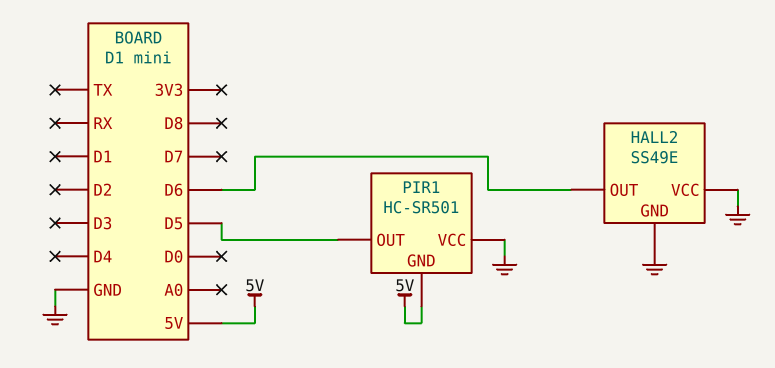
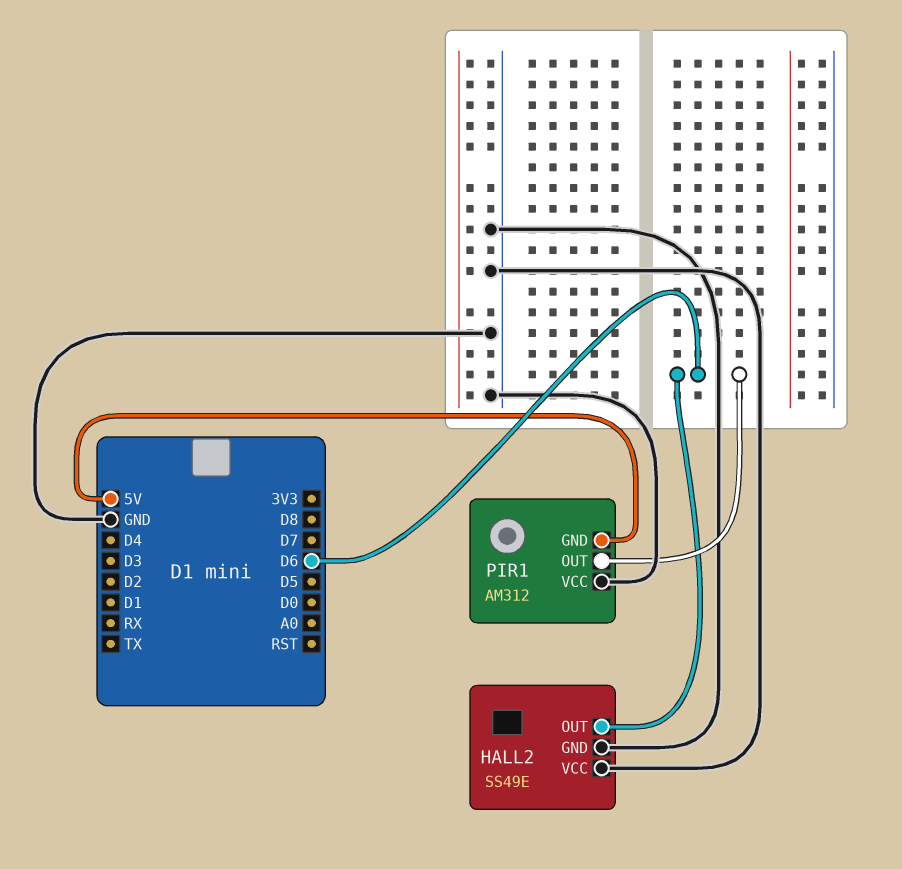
PIR1: HC-SR501 -> AM312
PIR1 pin OUT: D5 -> D6

